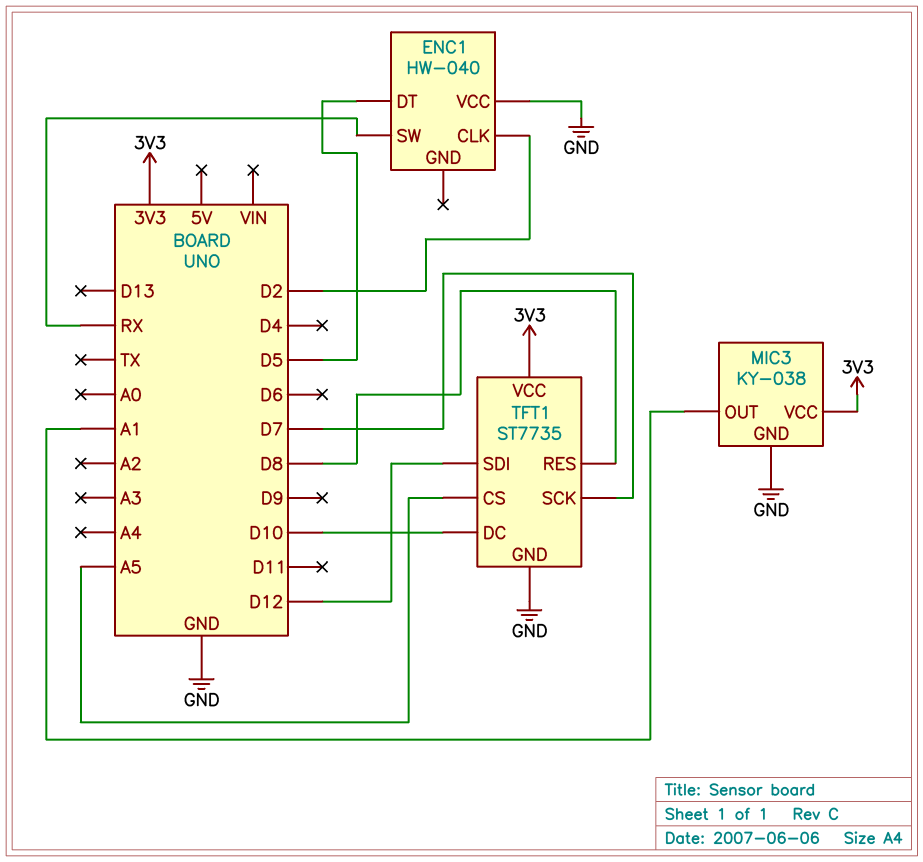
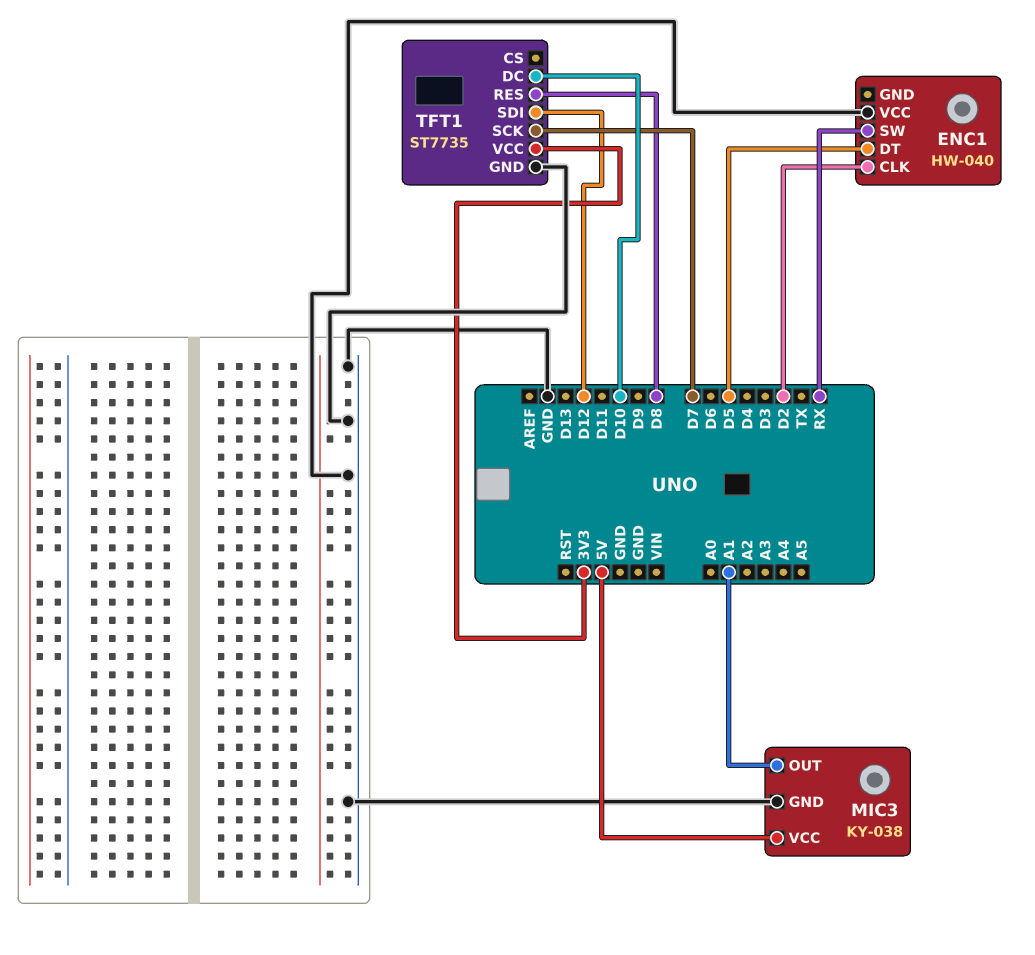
MIC3 pin VCC: 3V3 -> 5V
TFT1 pin CS: A5 -> none

